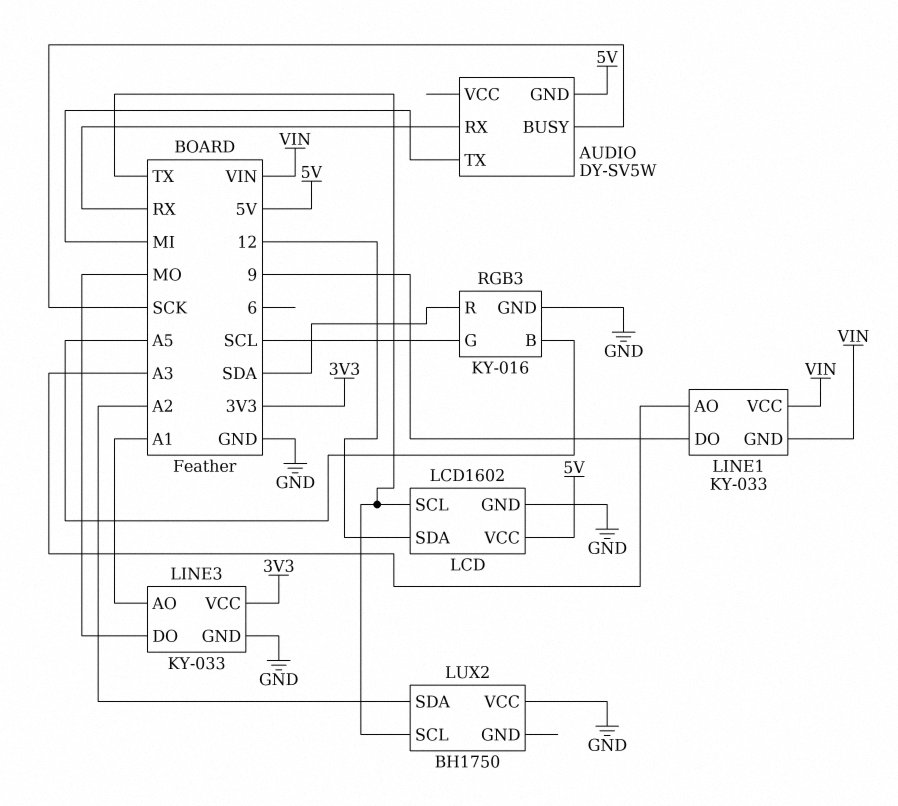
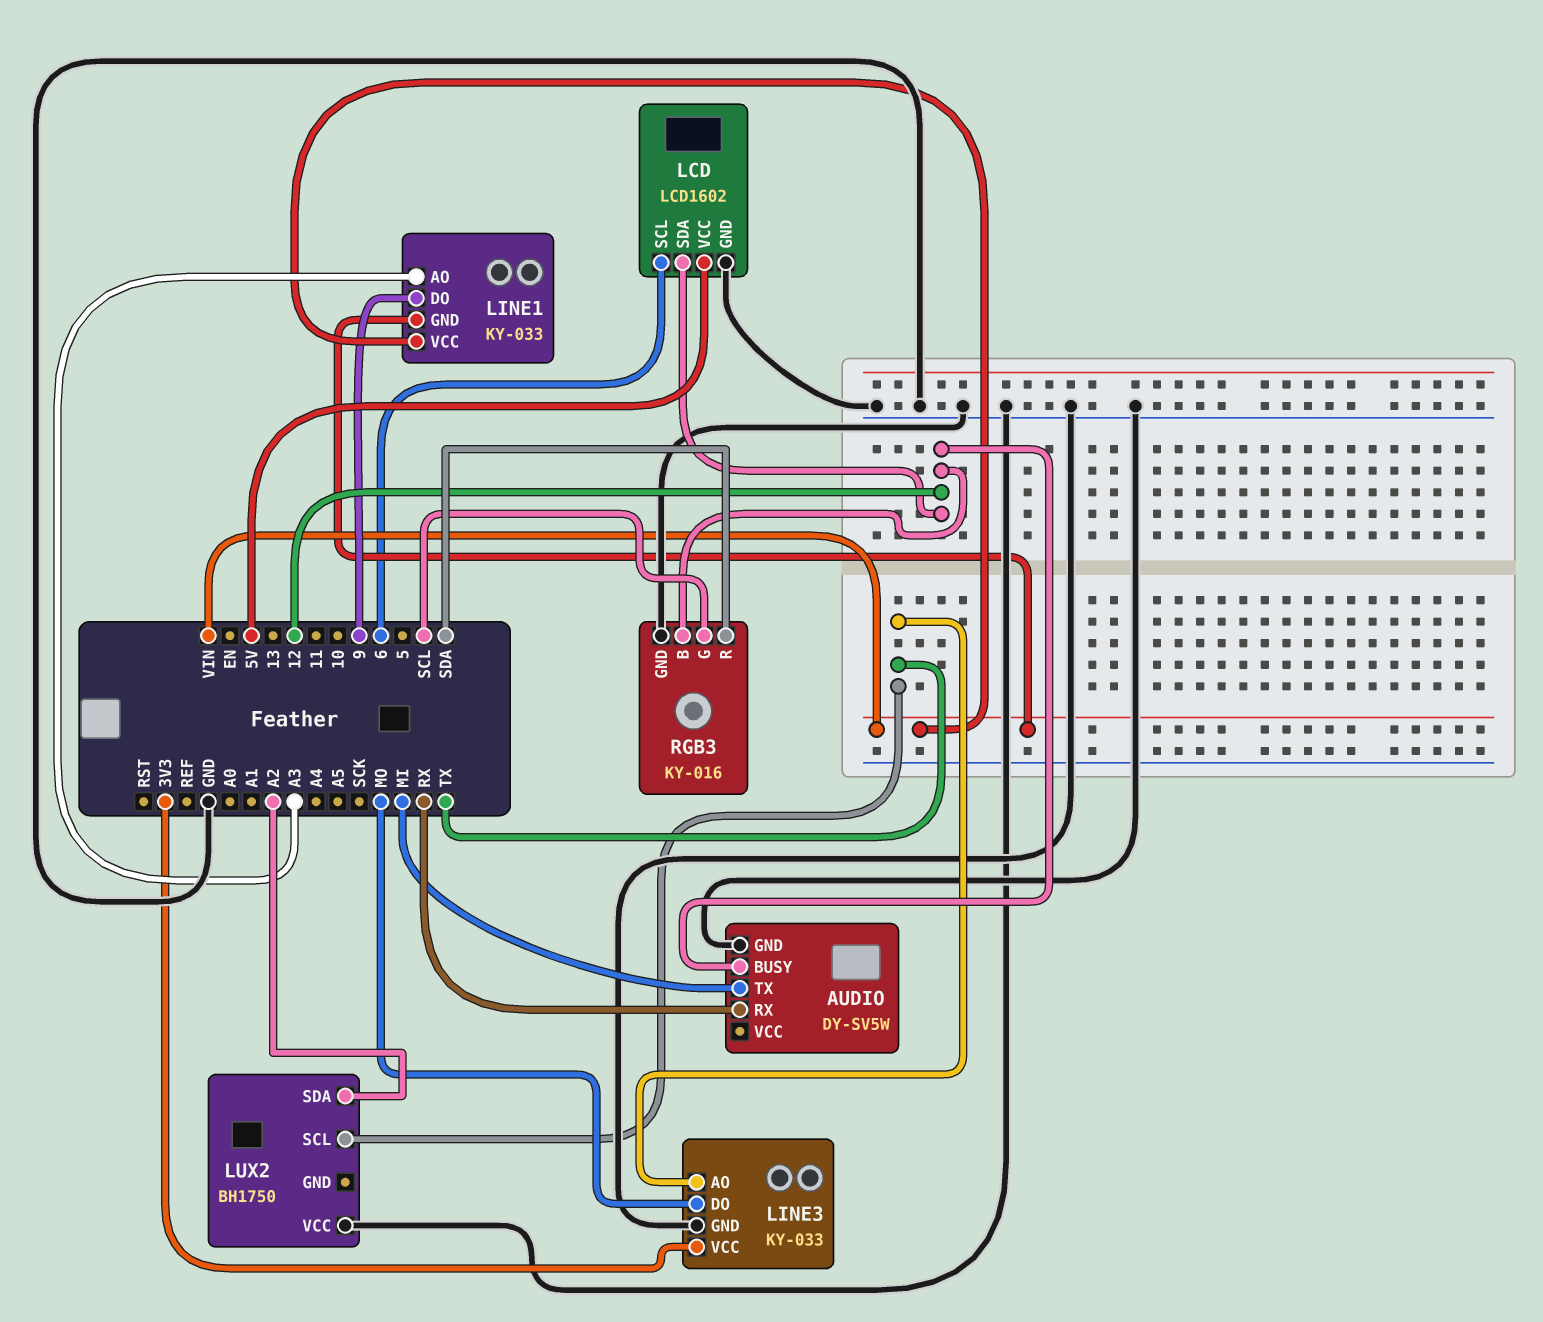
AUDIO pin BUSY: SCK -> 12
AUDIO pin GND: 5V -> GND
LCD pin SCL: TX -> 6
LINE3 pin AO: A1 -> TX
RGB3 pin B: A5 -> 12

